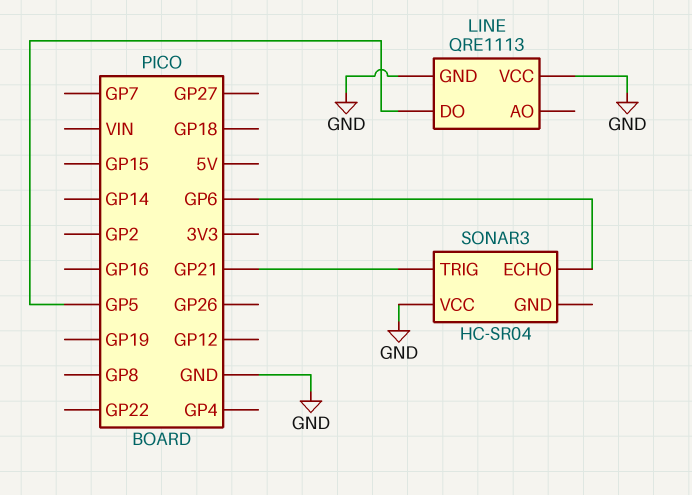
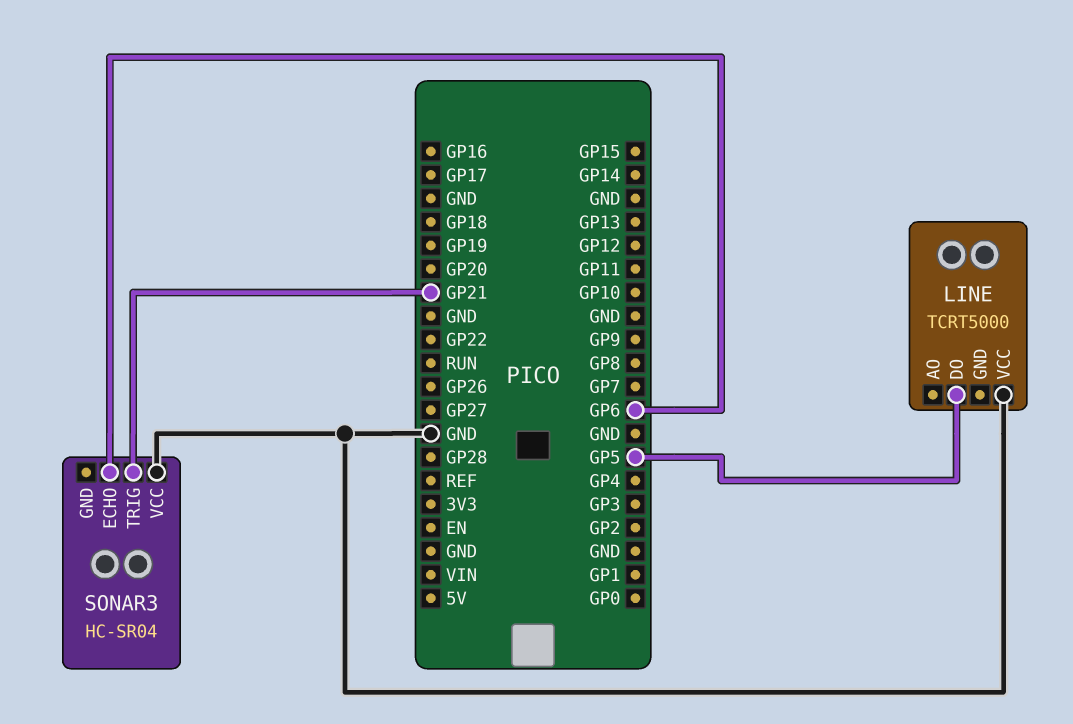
LINE: QRE1113 -> TCRT5000
LINE pin GND: GND -> none

